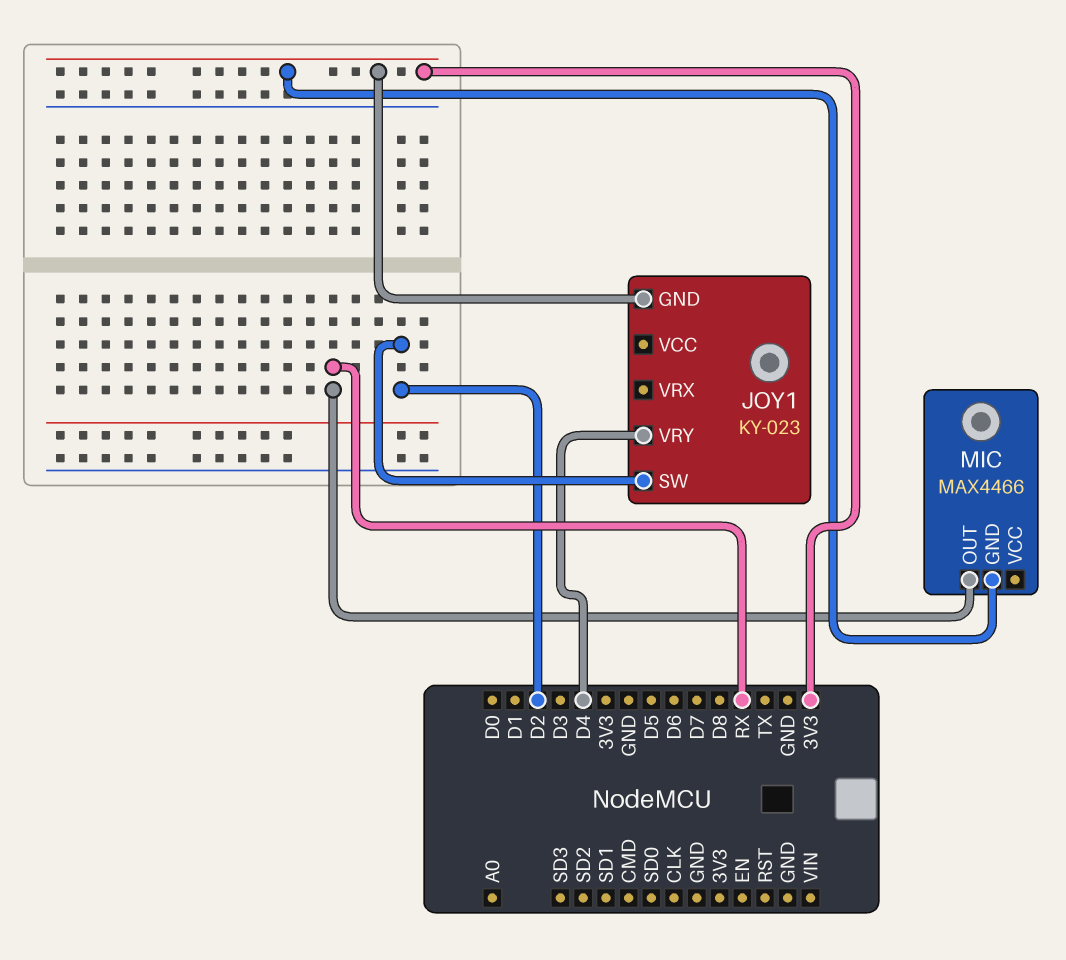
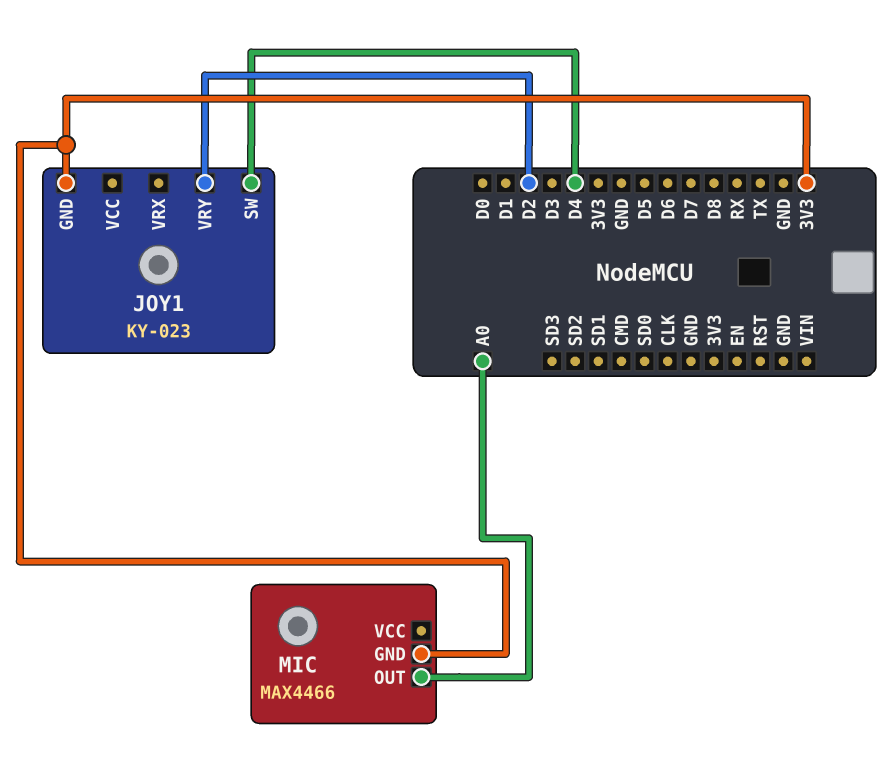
JOY1 pin SW: D2 -> D4
JOY1 pin VRY: D4 -> D2
MIC pin OUT: RX -> A0

